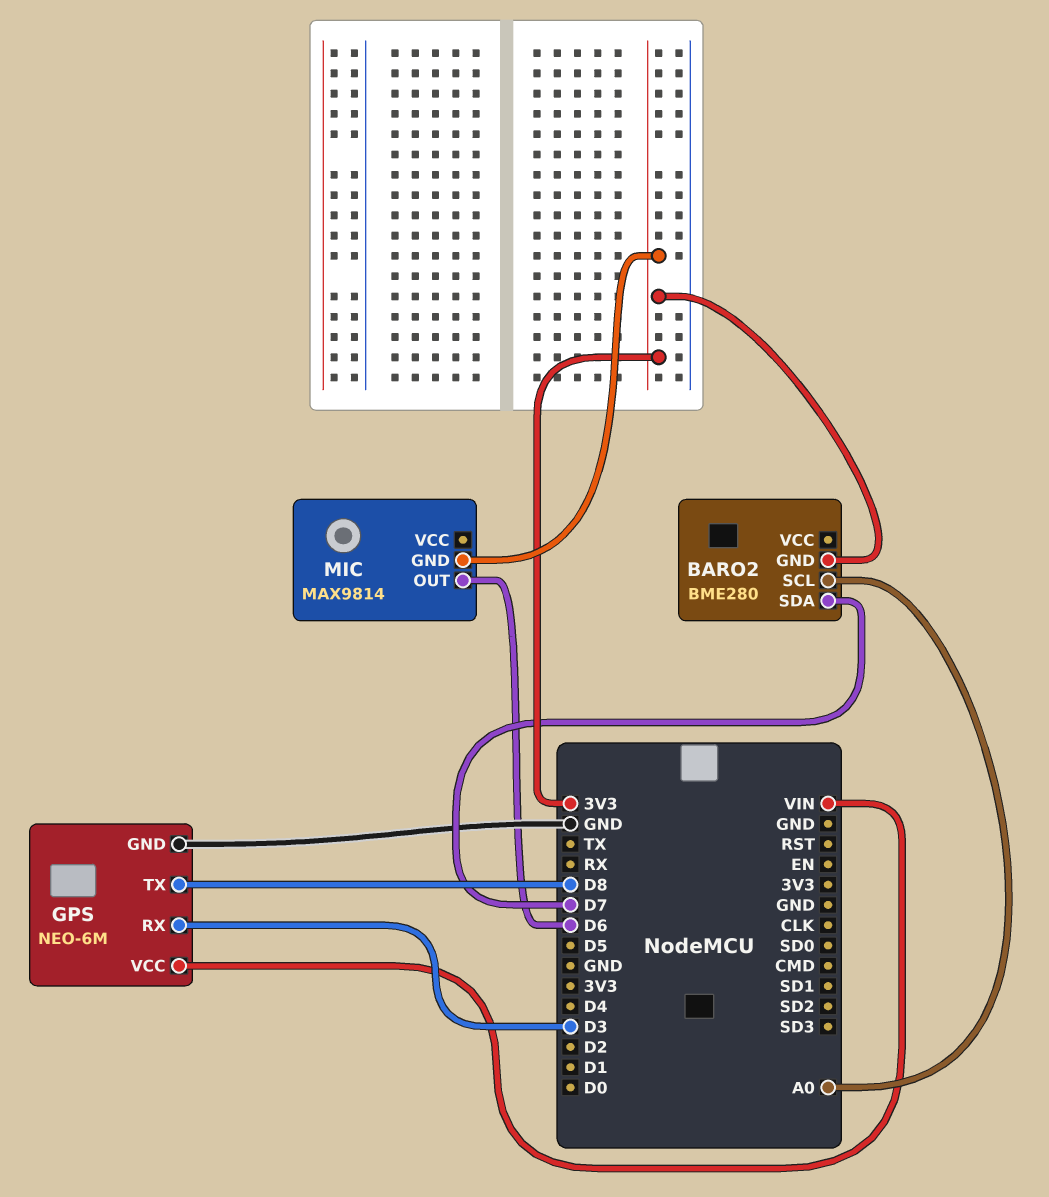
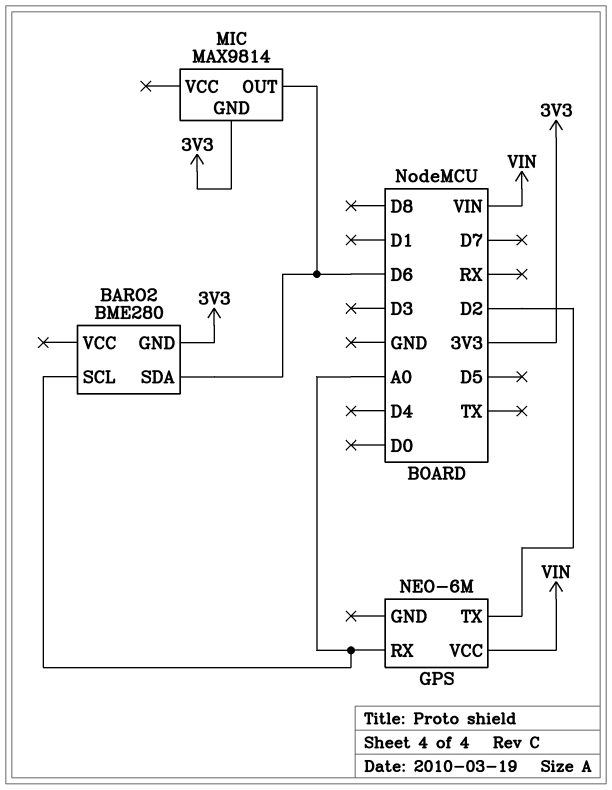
BARO2 pin SDA: D7 -> D6
GPS pin GND: GND -> none
GPS pin RX: D3 -> A0
GPS pin TX: D8 -> D2

